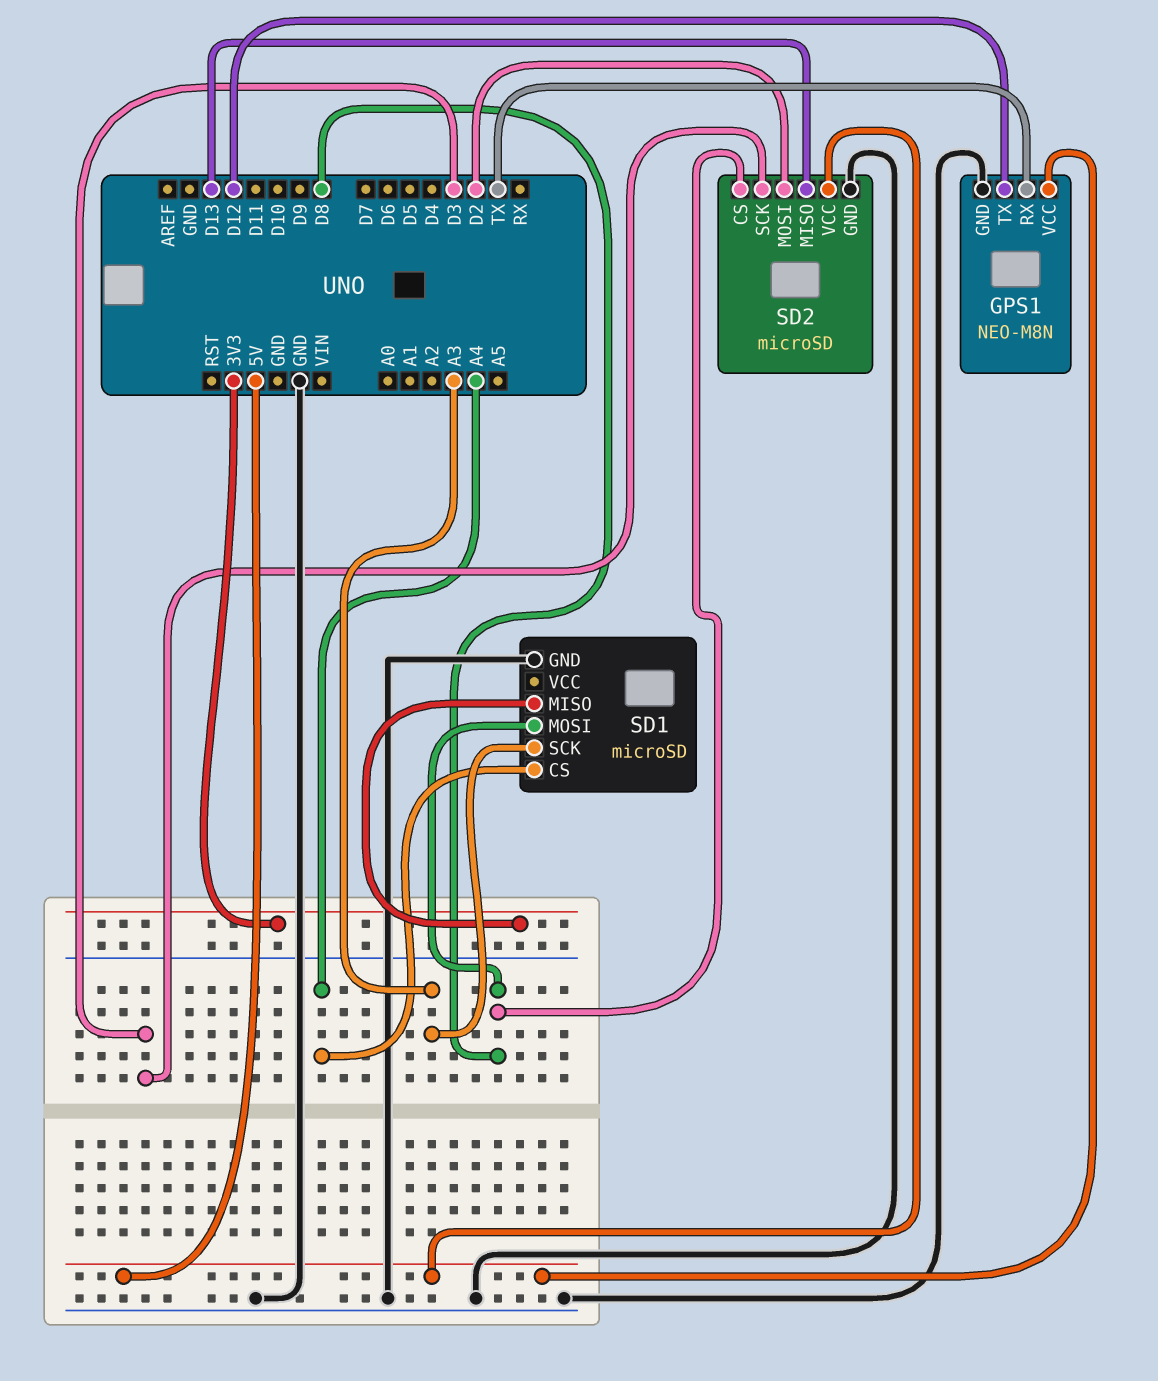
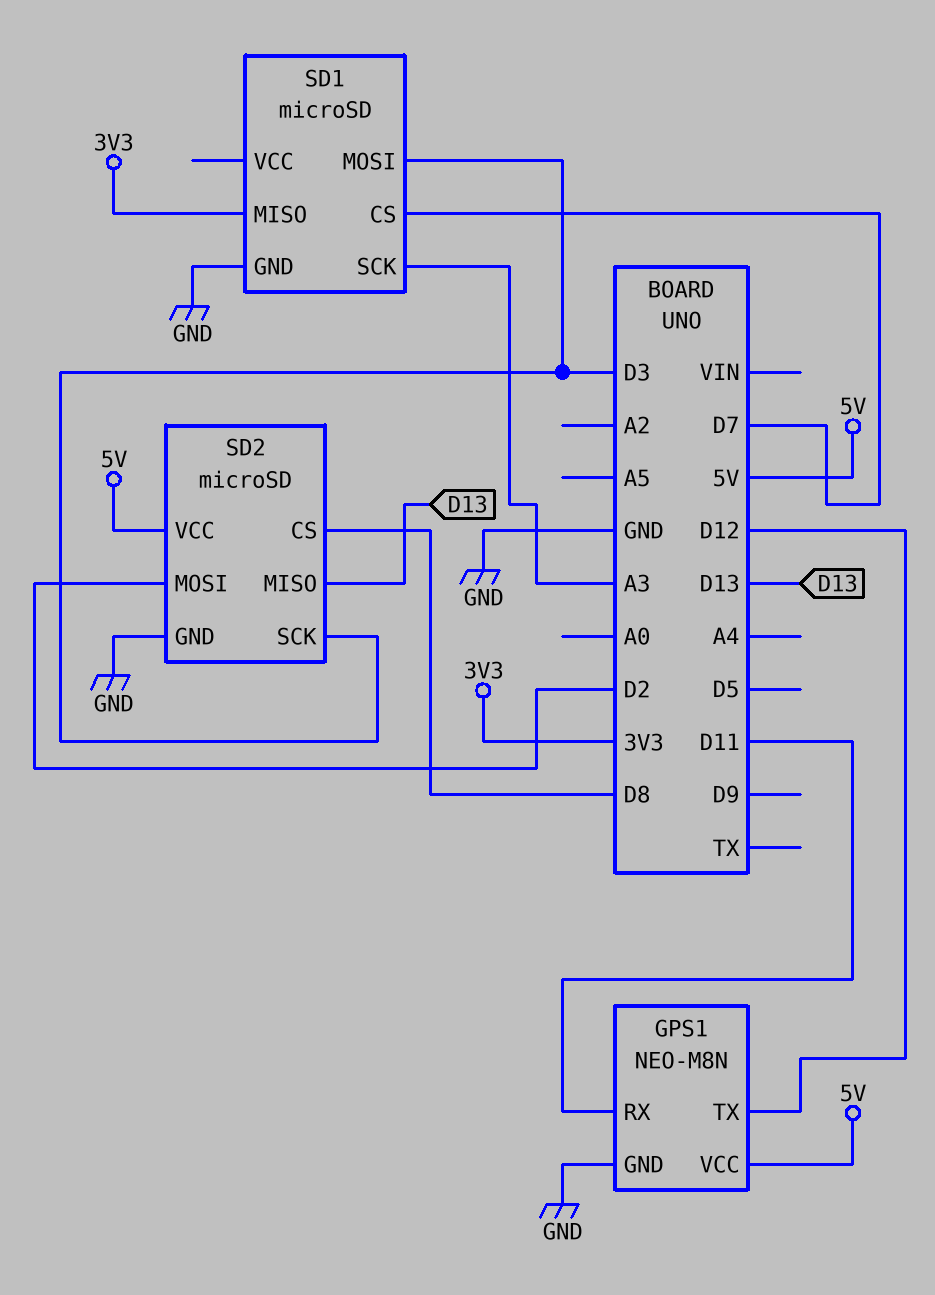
GPS1 pin RX: TX -> D11
SD1 pin CS: A4 -> D7
SD1 pin MOSI: D8 -> D3

